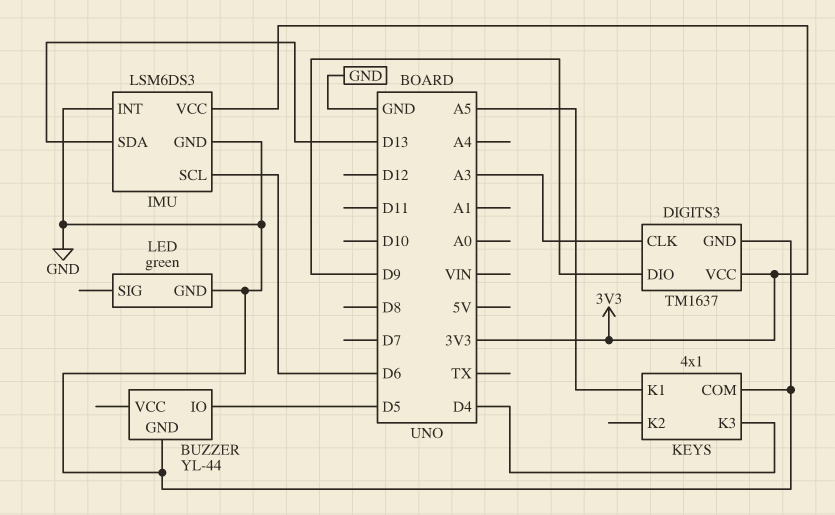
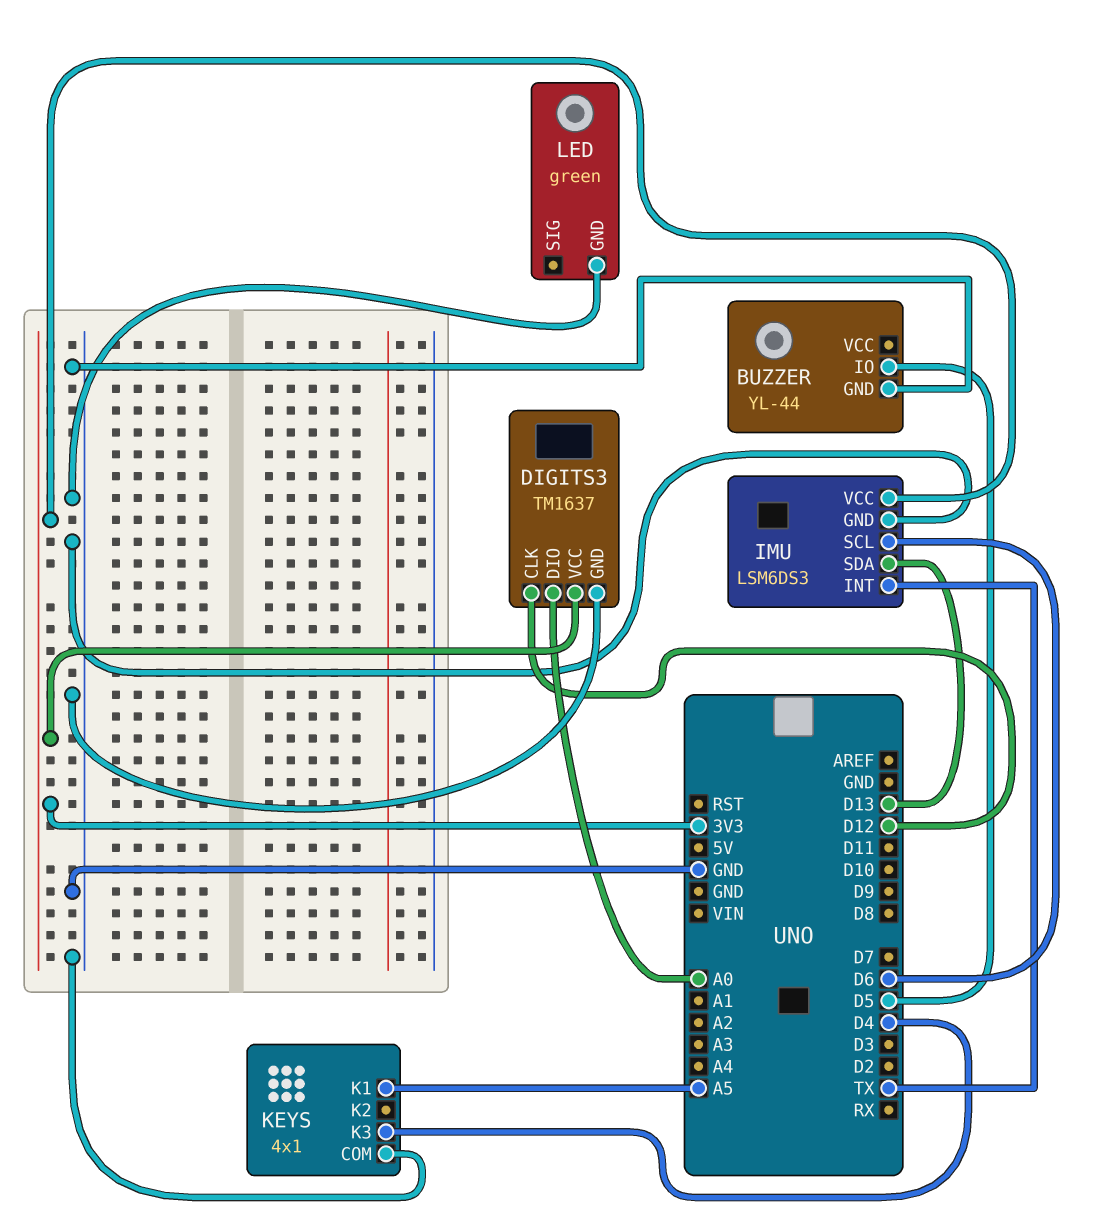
DIGITS3 pin CLK: A3 -> D12
DIGITS3 pin DIO: D9 -> A0
IMU pin INT: GND -> TX

